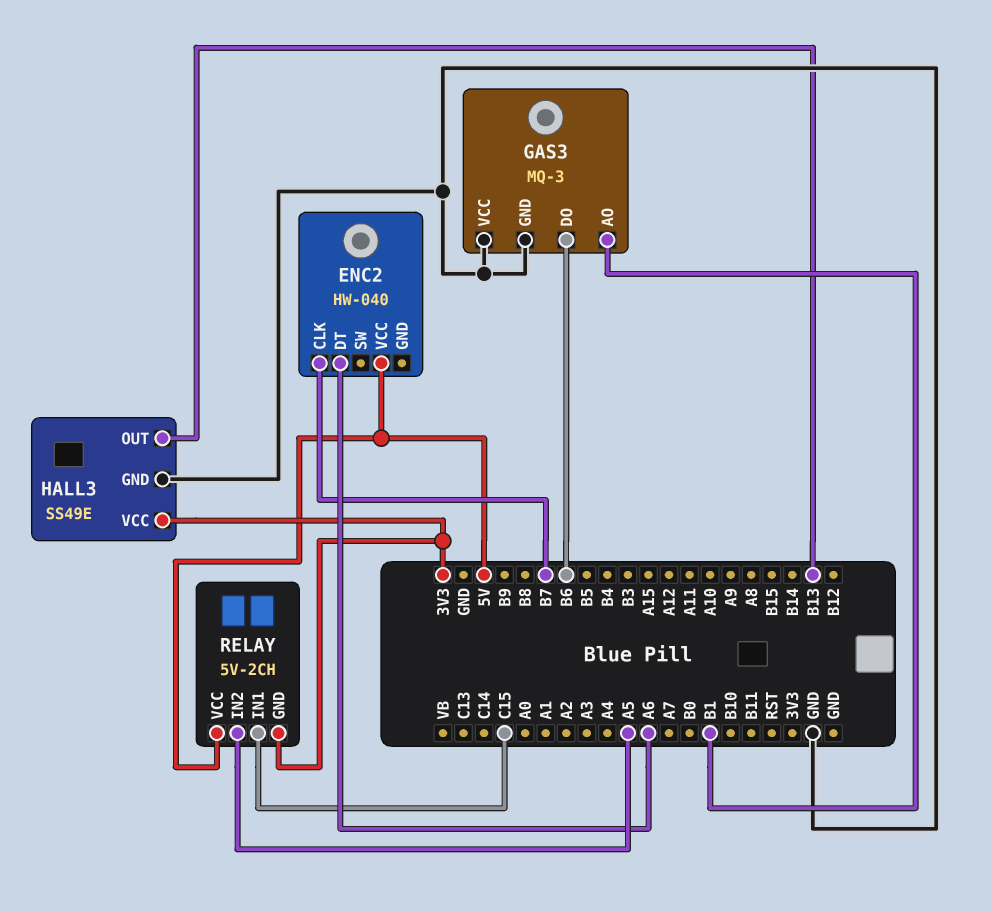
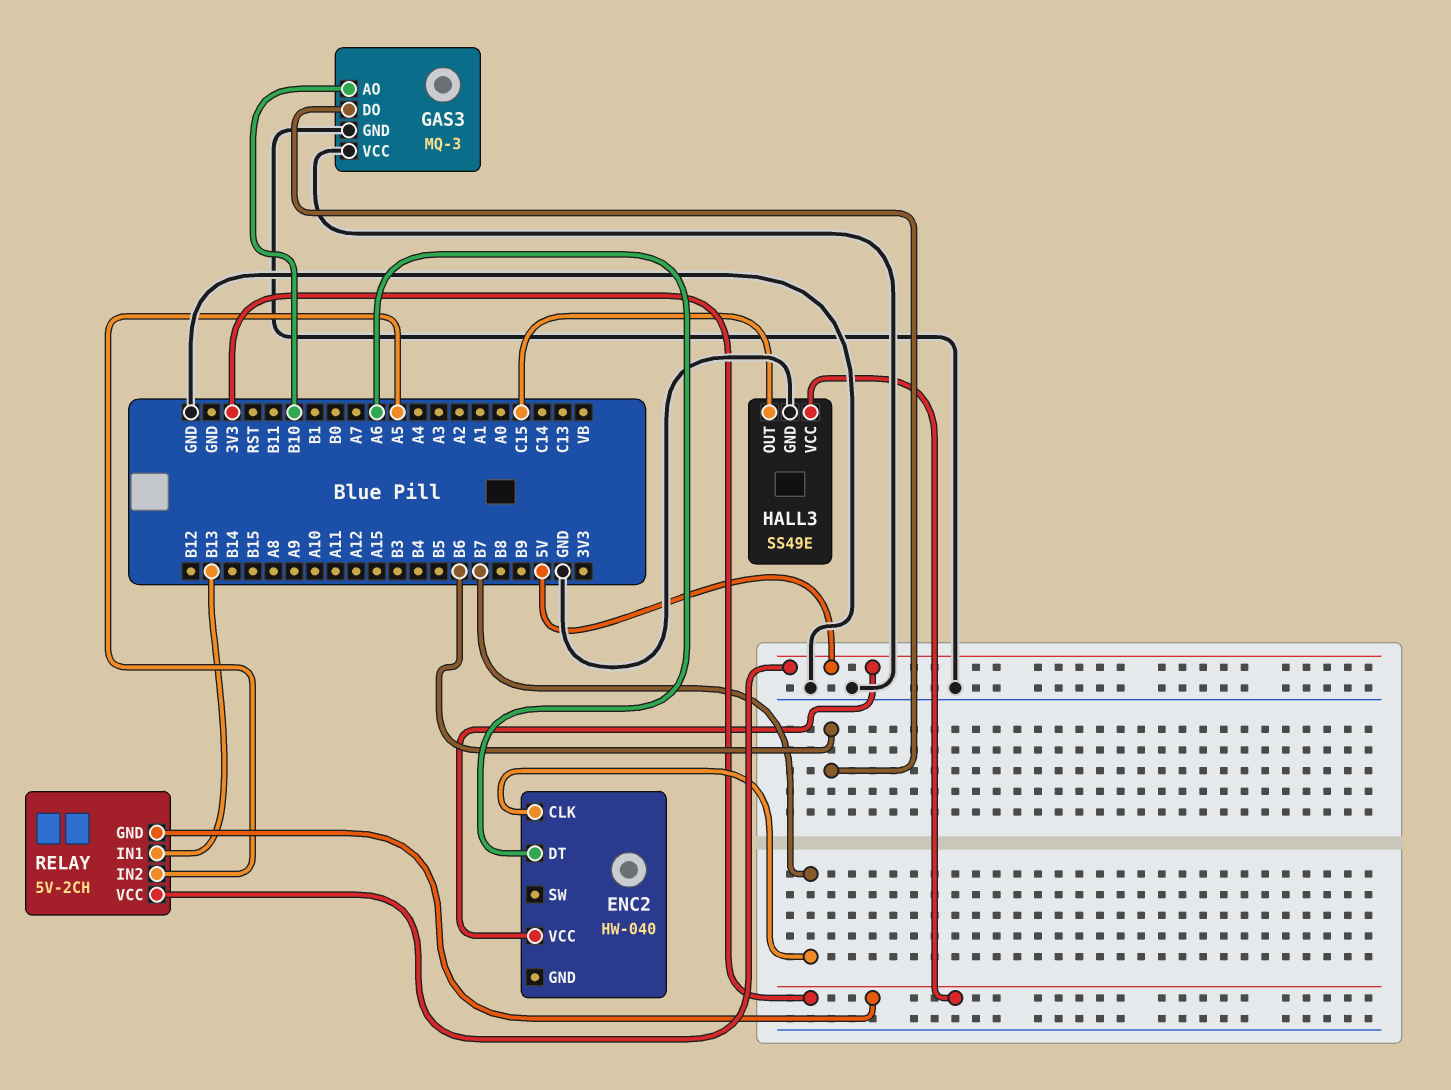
GAS3 pin AO: B1 -> B10
HALL3 pin OUT: B13 -> C15
RELAY pin IN1: C15 -> B13

